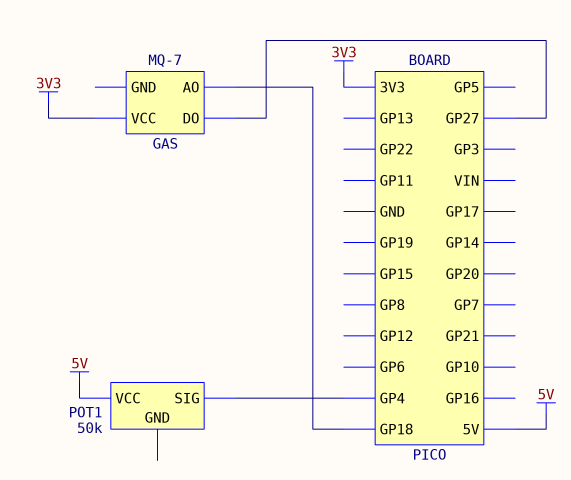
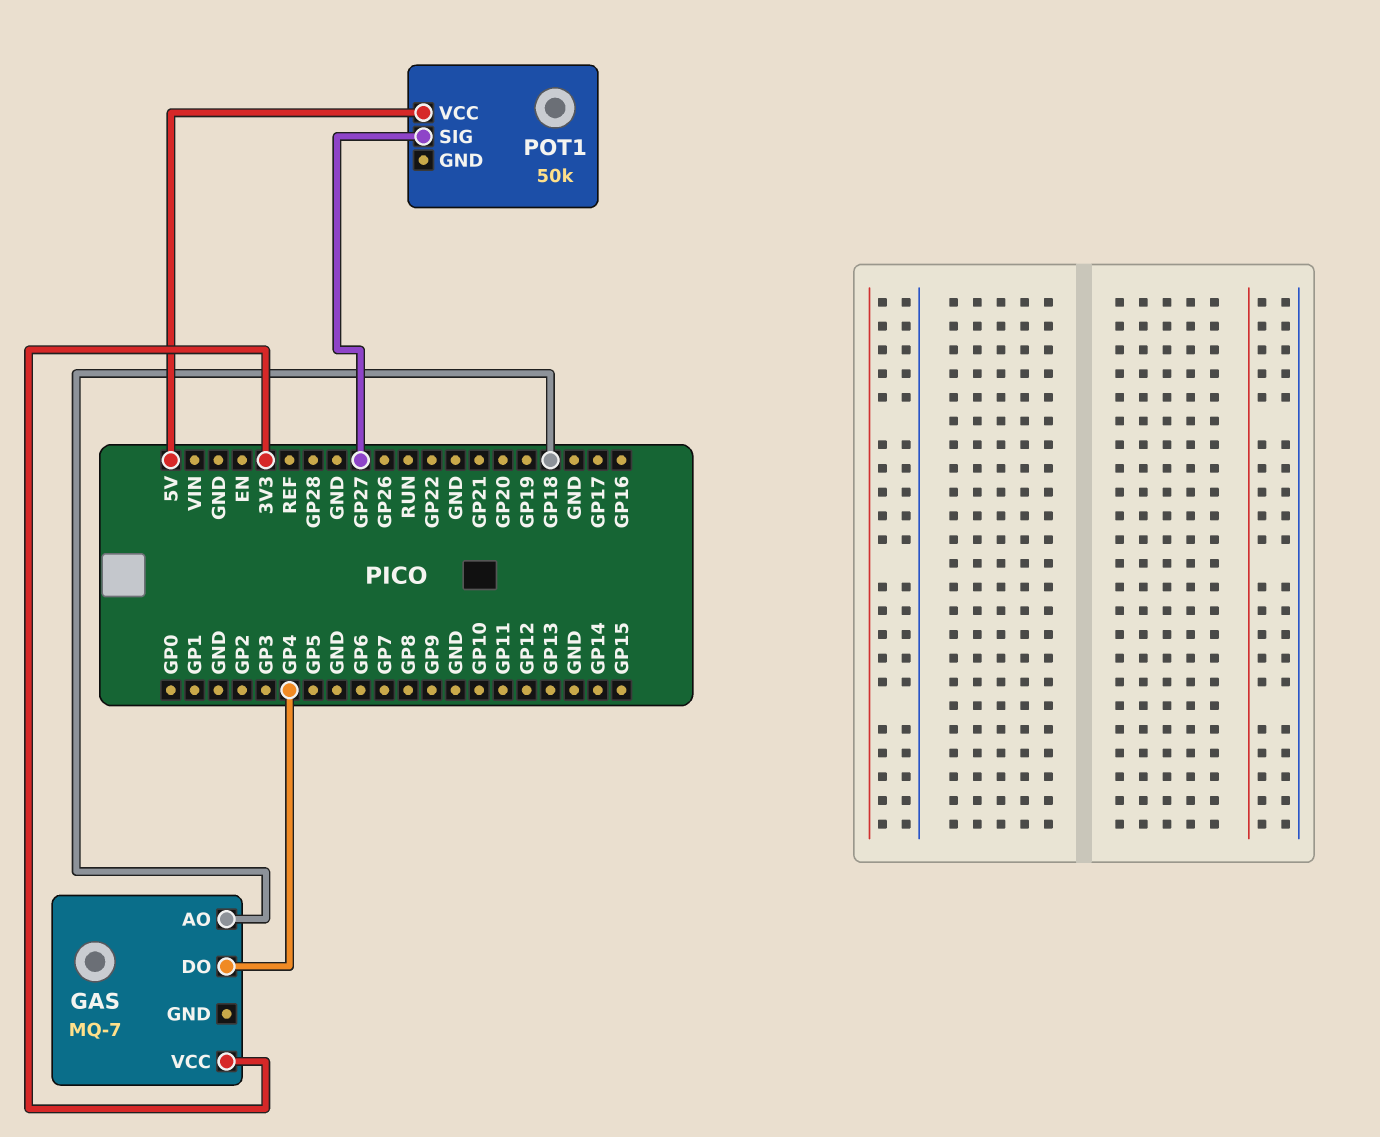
GAS pin DO: GP27 -> GP4
POT1 pin SIG: GP4 -> GP27

